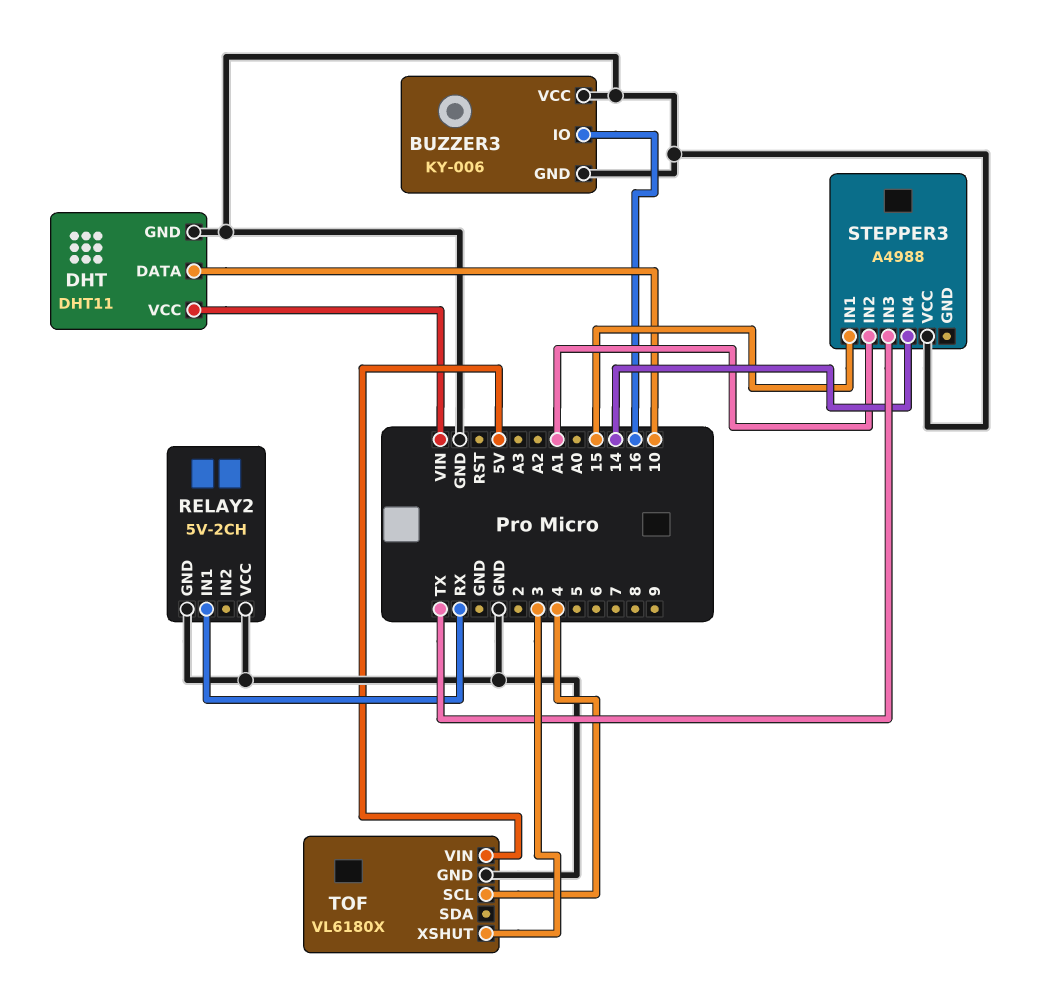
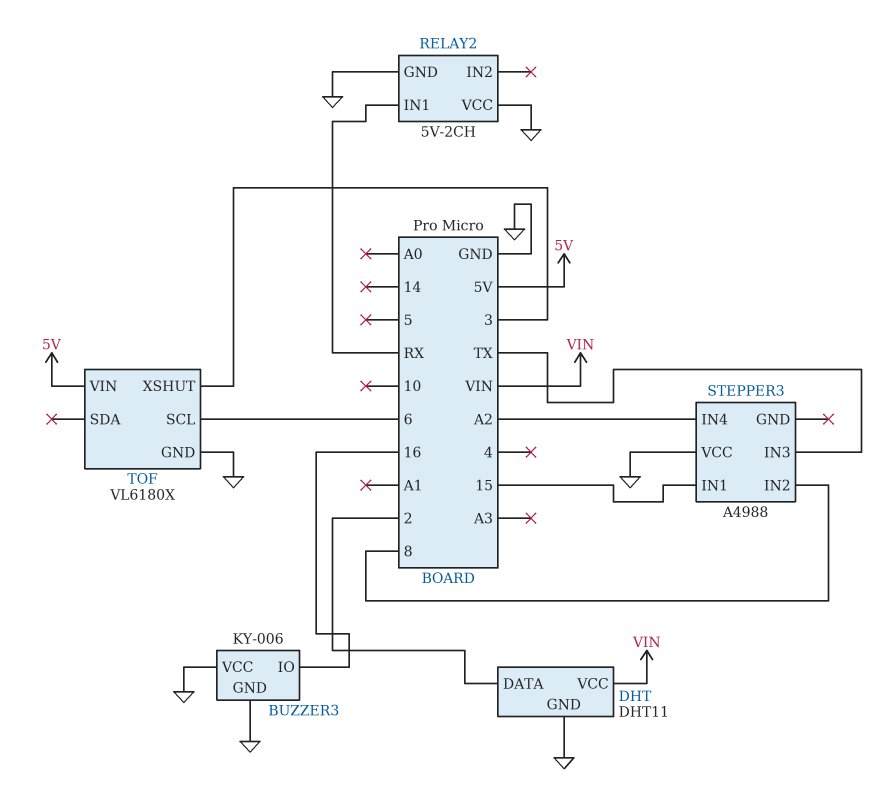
DHT pin DATA: 10 -> 2
STEPPER3 pin IN2: A1 -> 8
STEPPER3 pin IN4: 14 -> A2
TOF pin SCL: 4 -> 6

